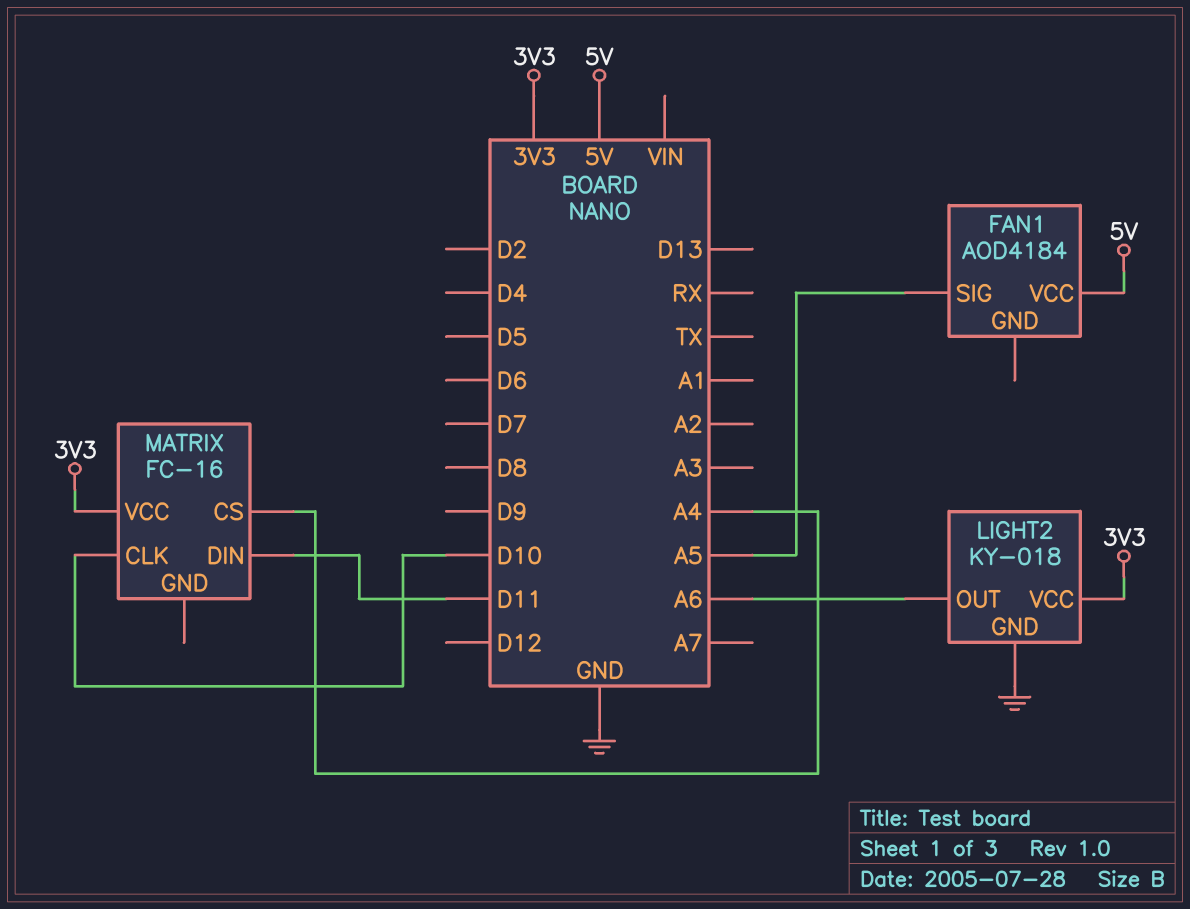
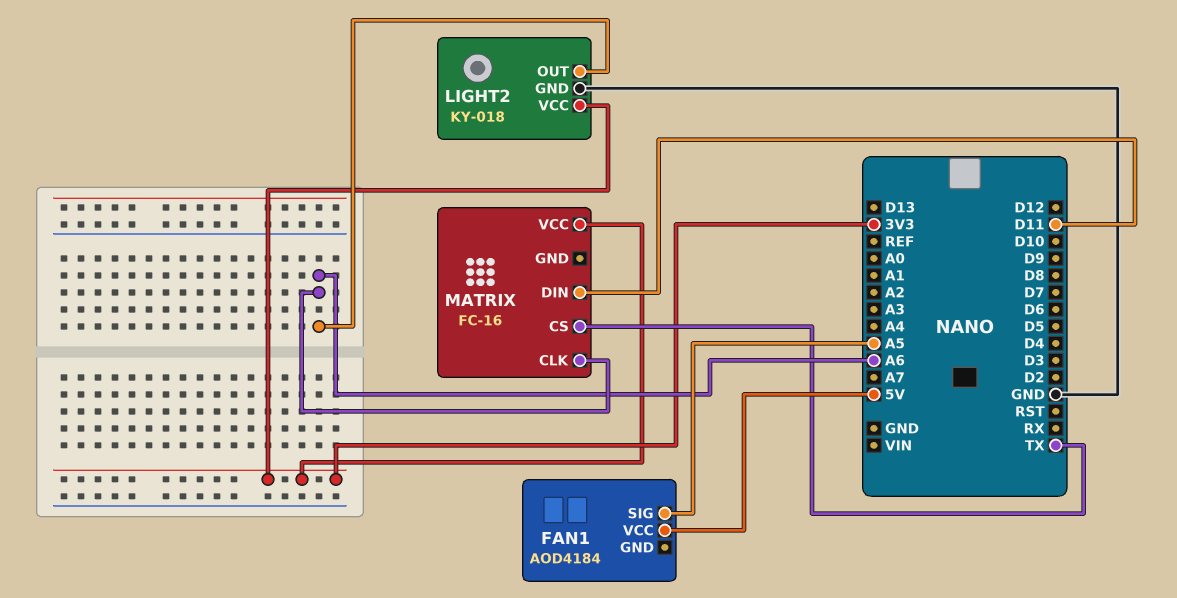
MATRIX pin CLK: D10 -> A6
MATRIX pin CS: A4 -> TX

